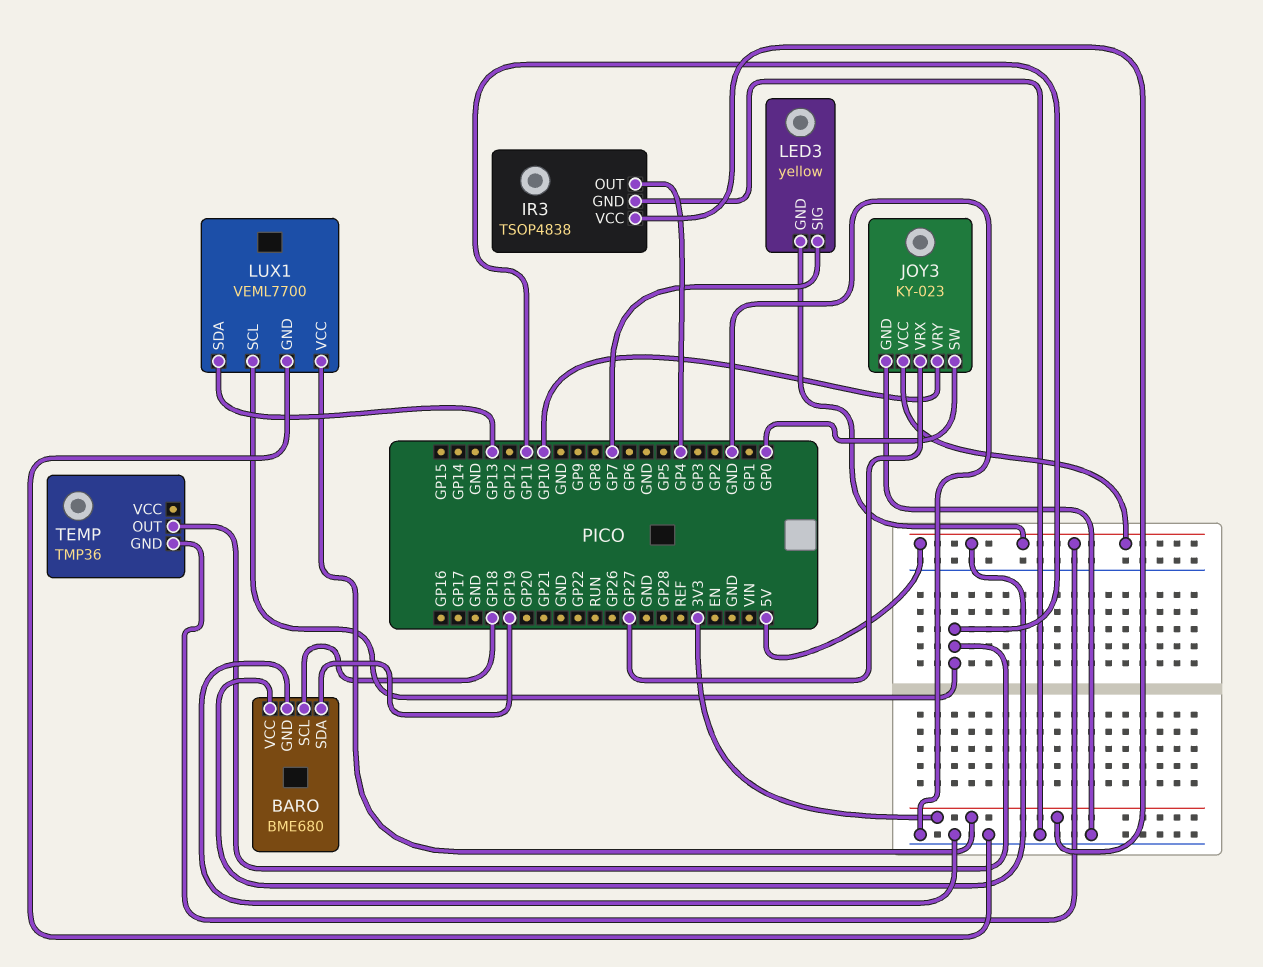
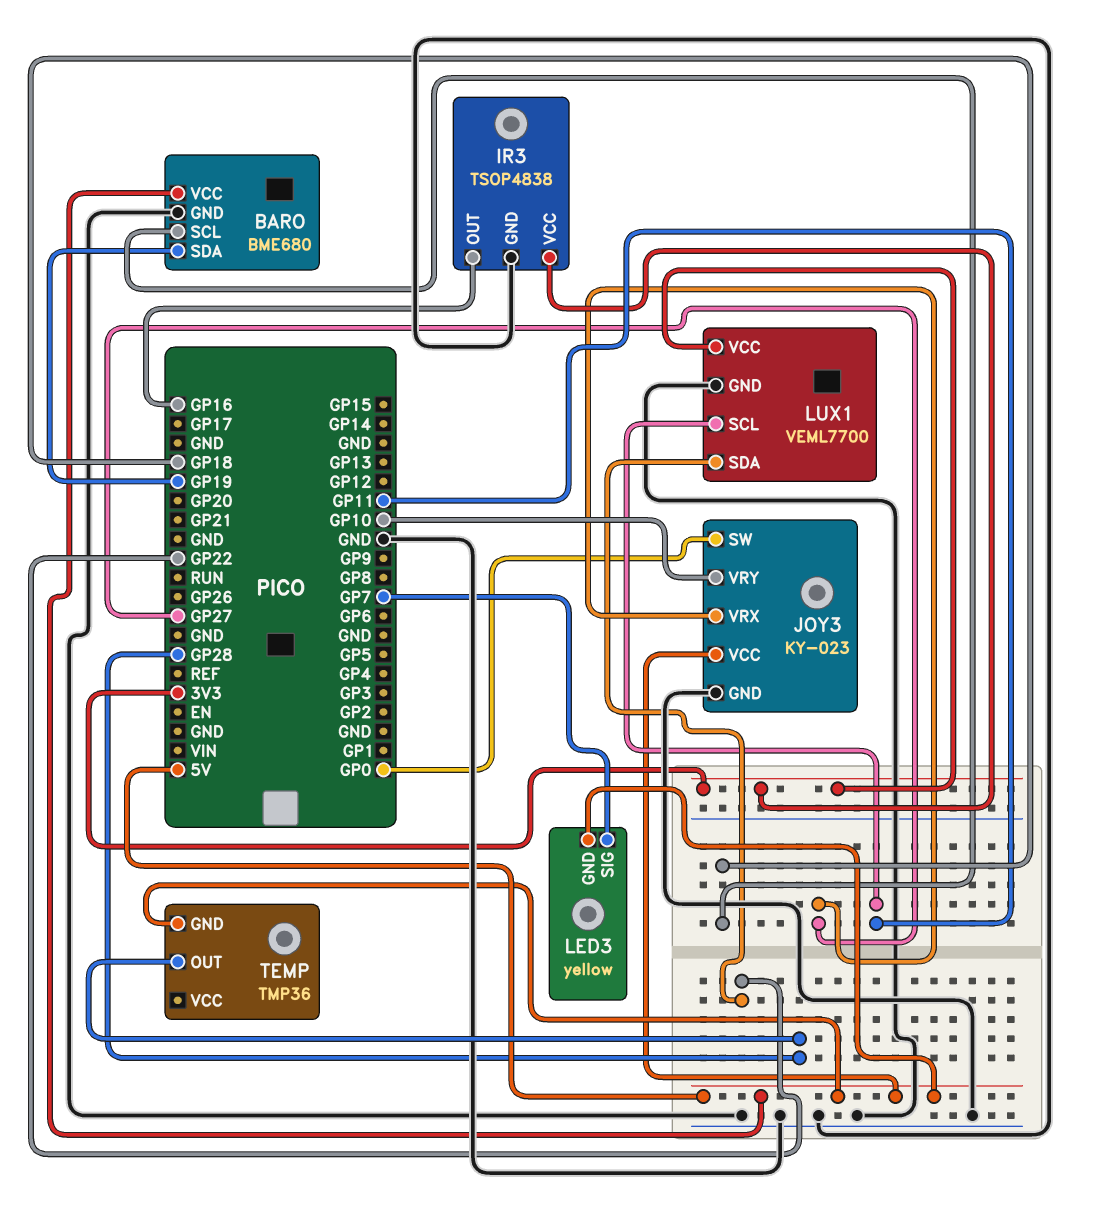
IR3 pin OUT: GP4 -> GP16
LUX1 pin SDA: GP13 -> GP22
TEMP pin OUT: GP11 -> GP28

